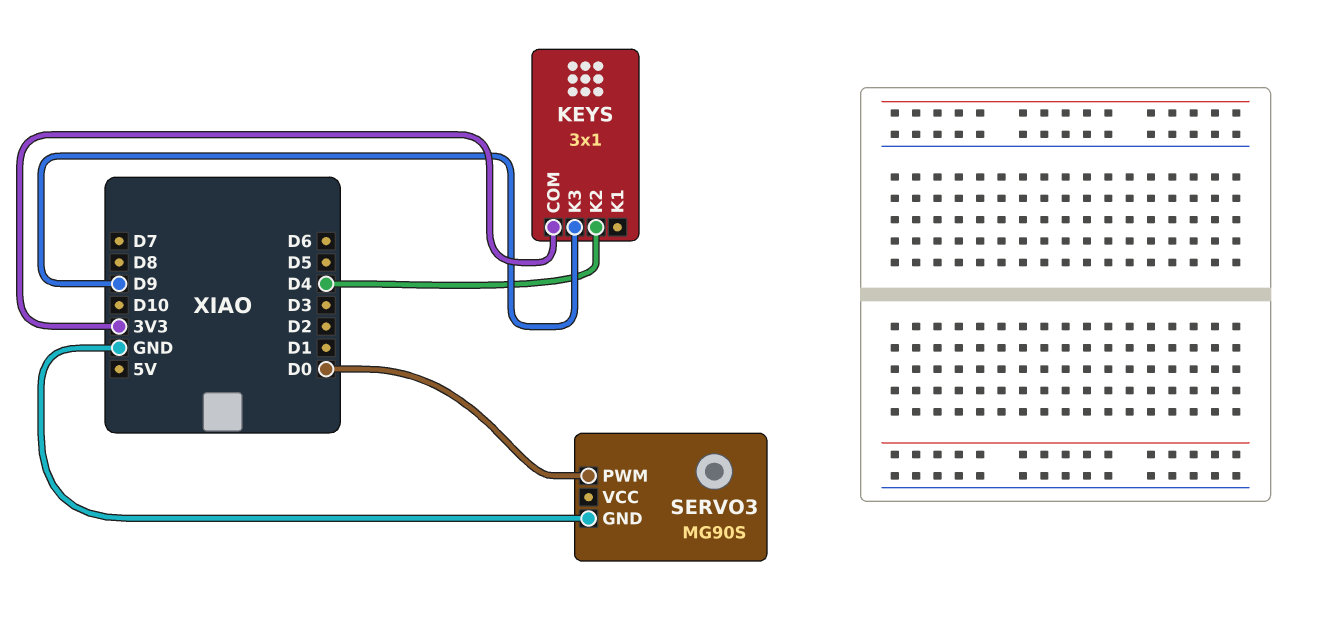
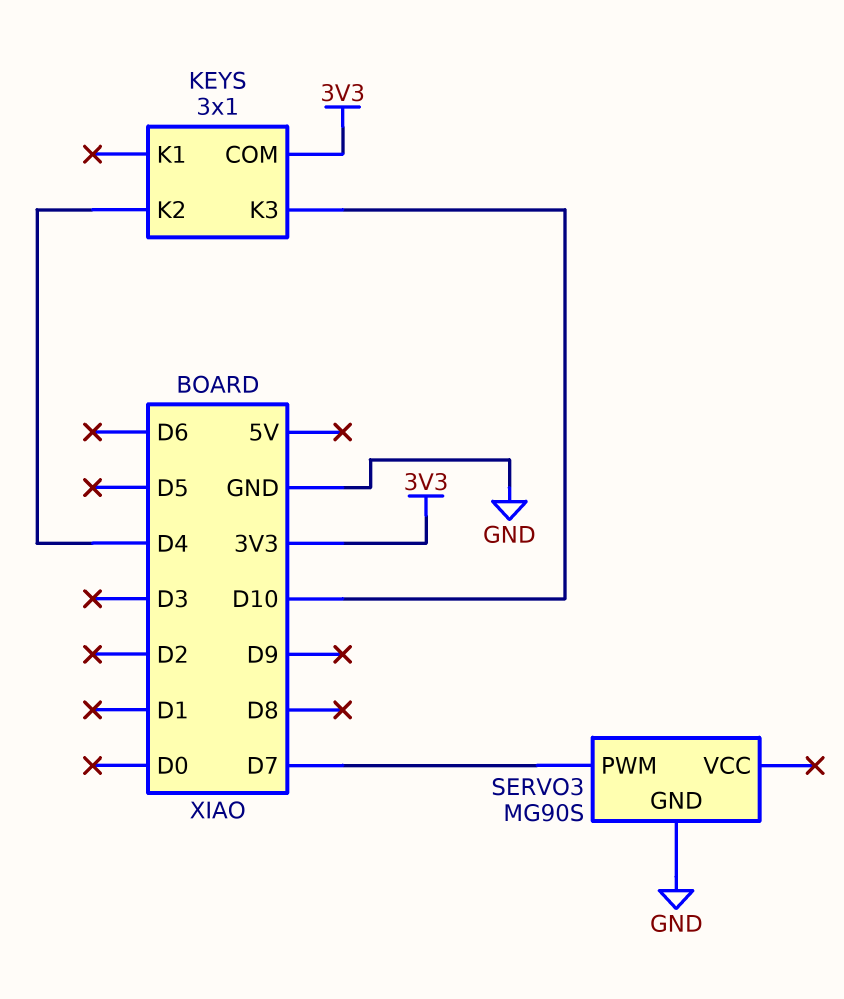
KEYS pin K3: D9 -> D10
SERVO3 pin PWM: D0 -> D7

